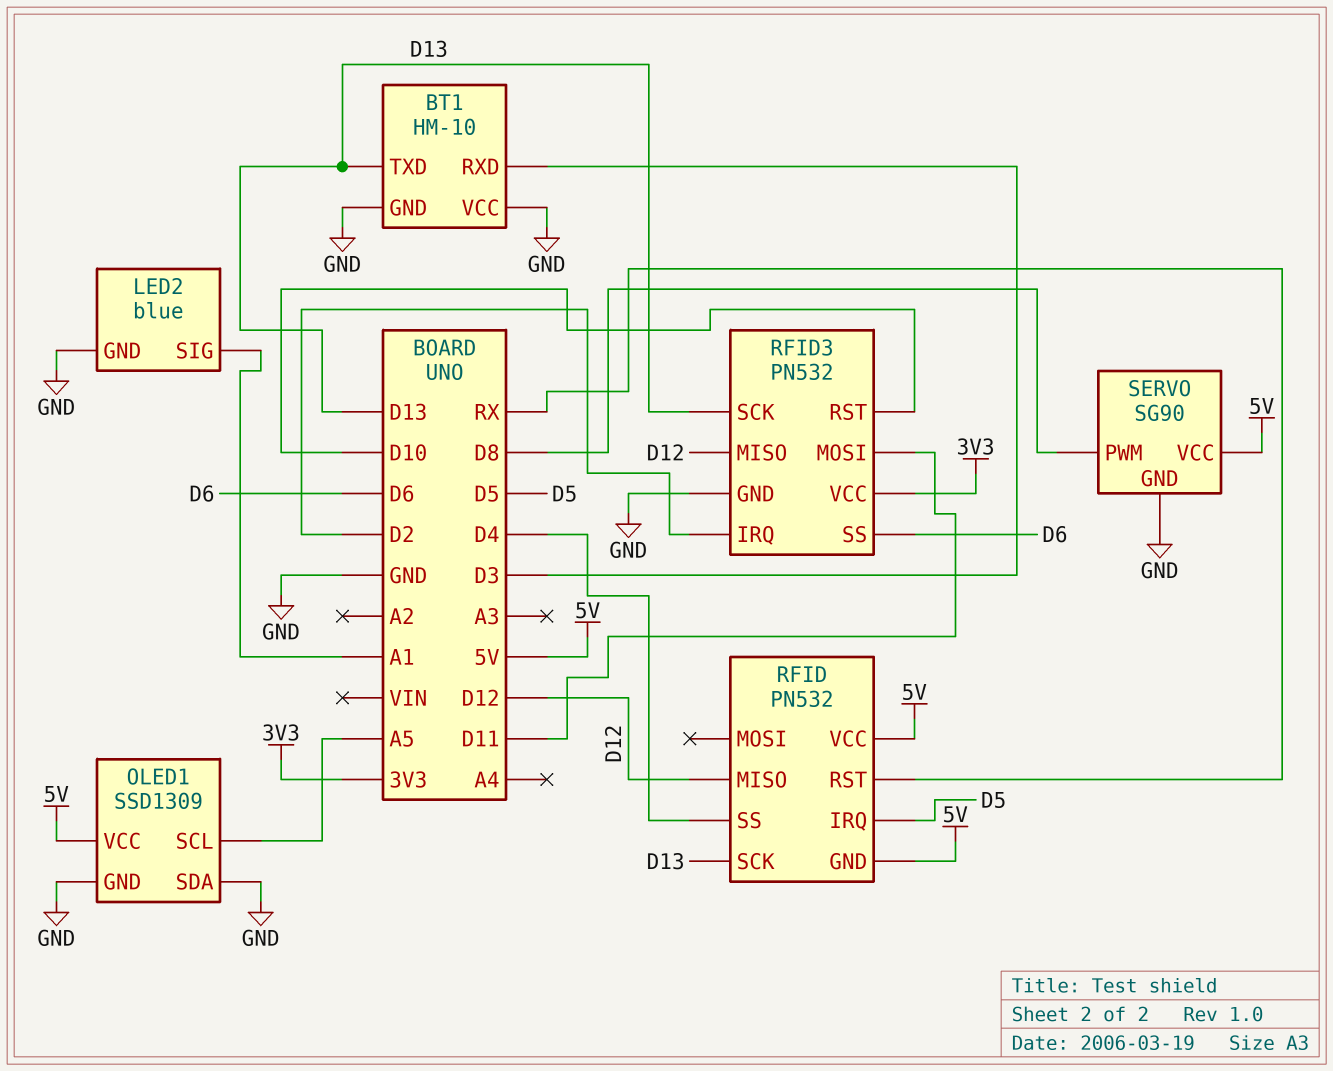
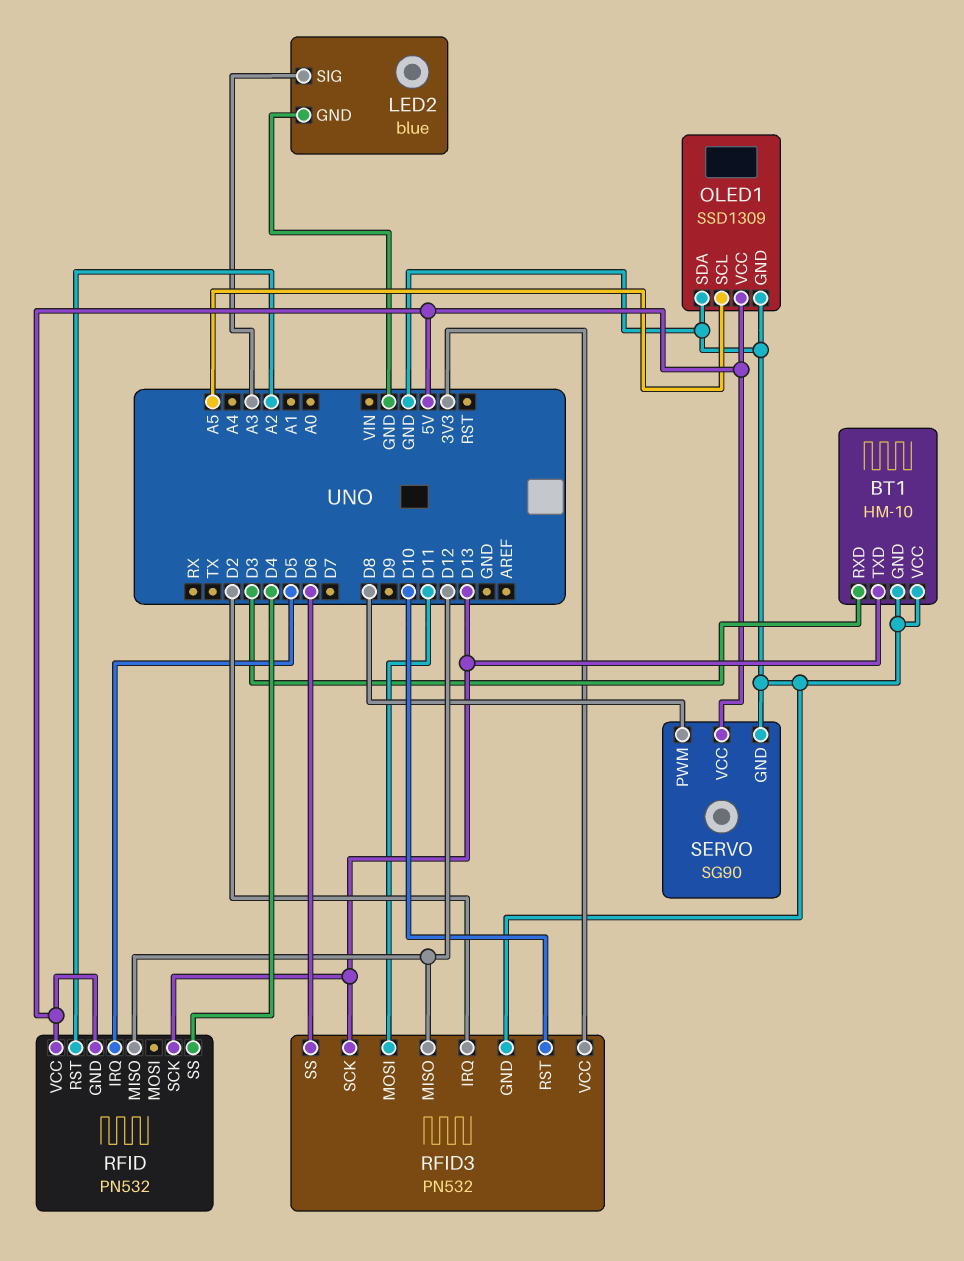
LED2 pin SIG: A1 -> A3
RFID pin RST: RX -> A2

